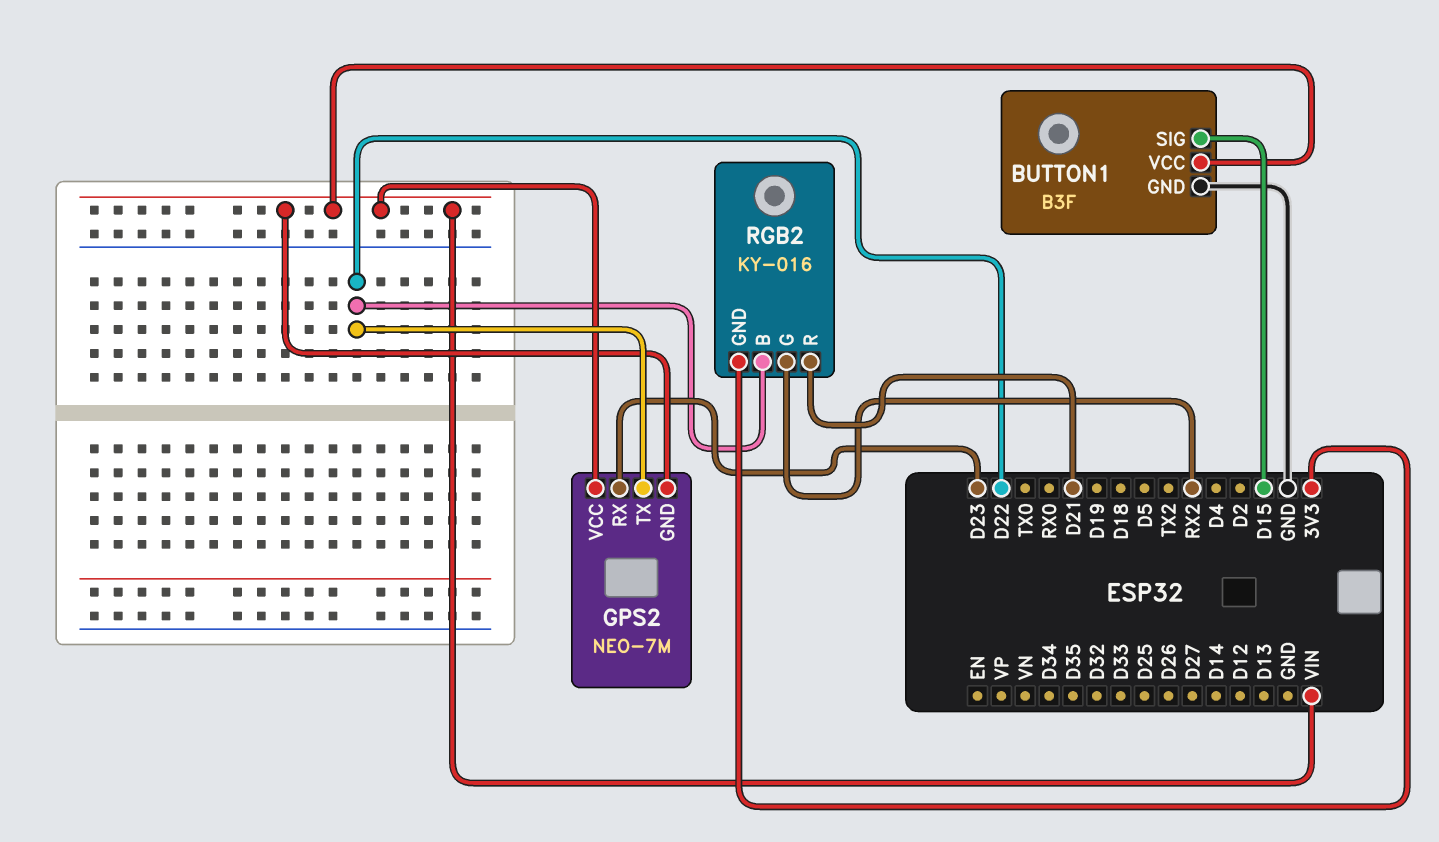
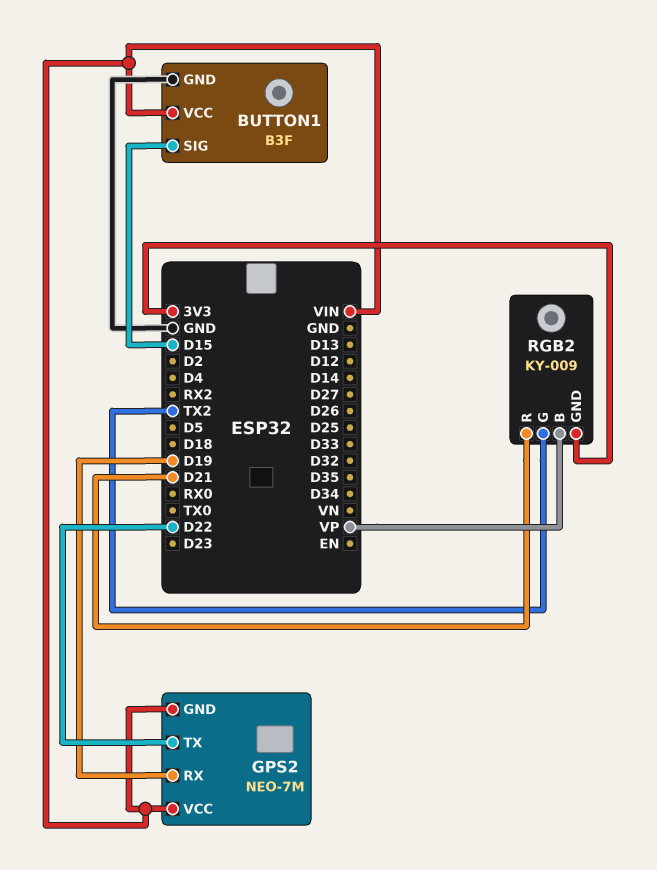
GPS2 pin RX: D23 -> D19
RGB2: KY-016 -> KY-009
RGB2 pin B: D22 -> VP
RGB2 pin G: RX2 -> TX2

